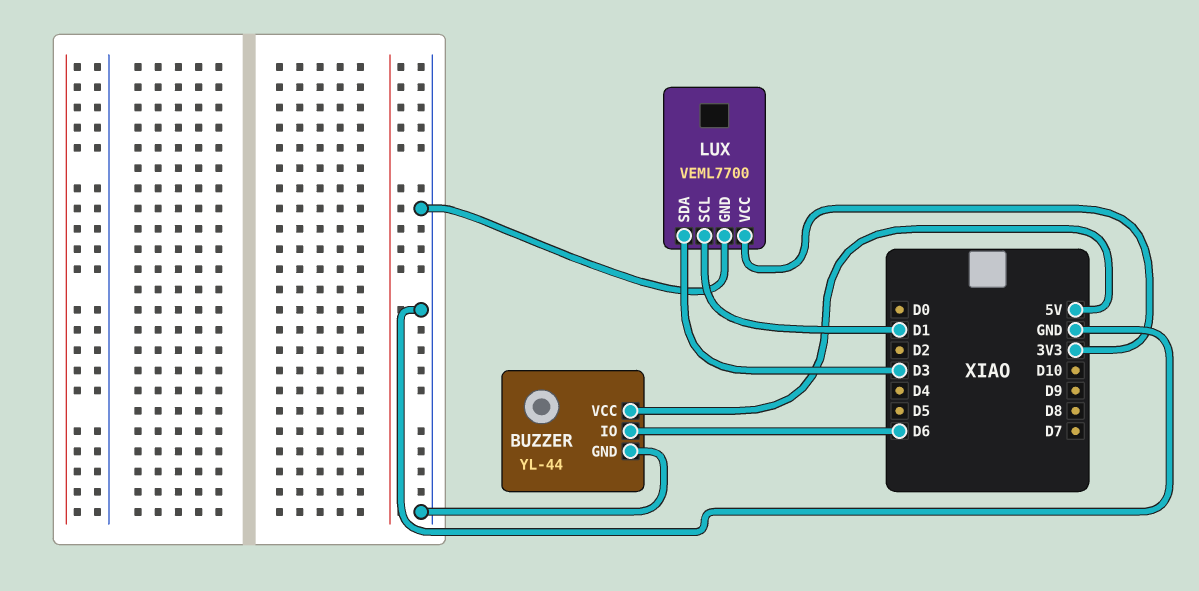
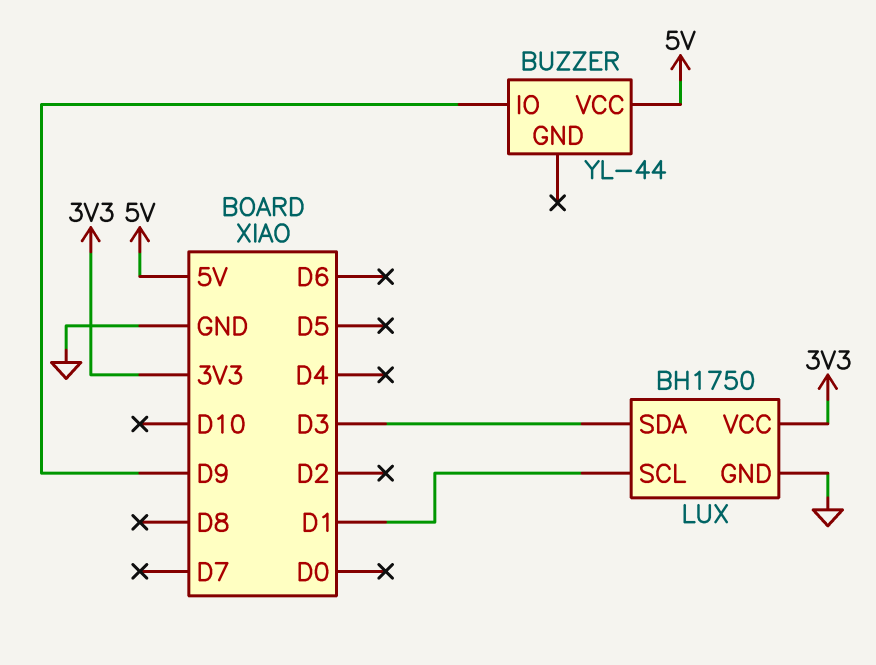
BUZZER pin GND: GND -> none
BUZZER pin IO: D6 -> D9
LUX: VEML7700 -> BH1750

